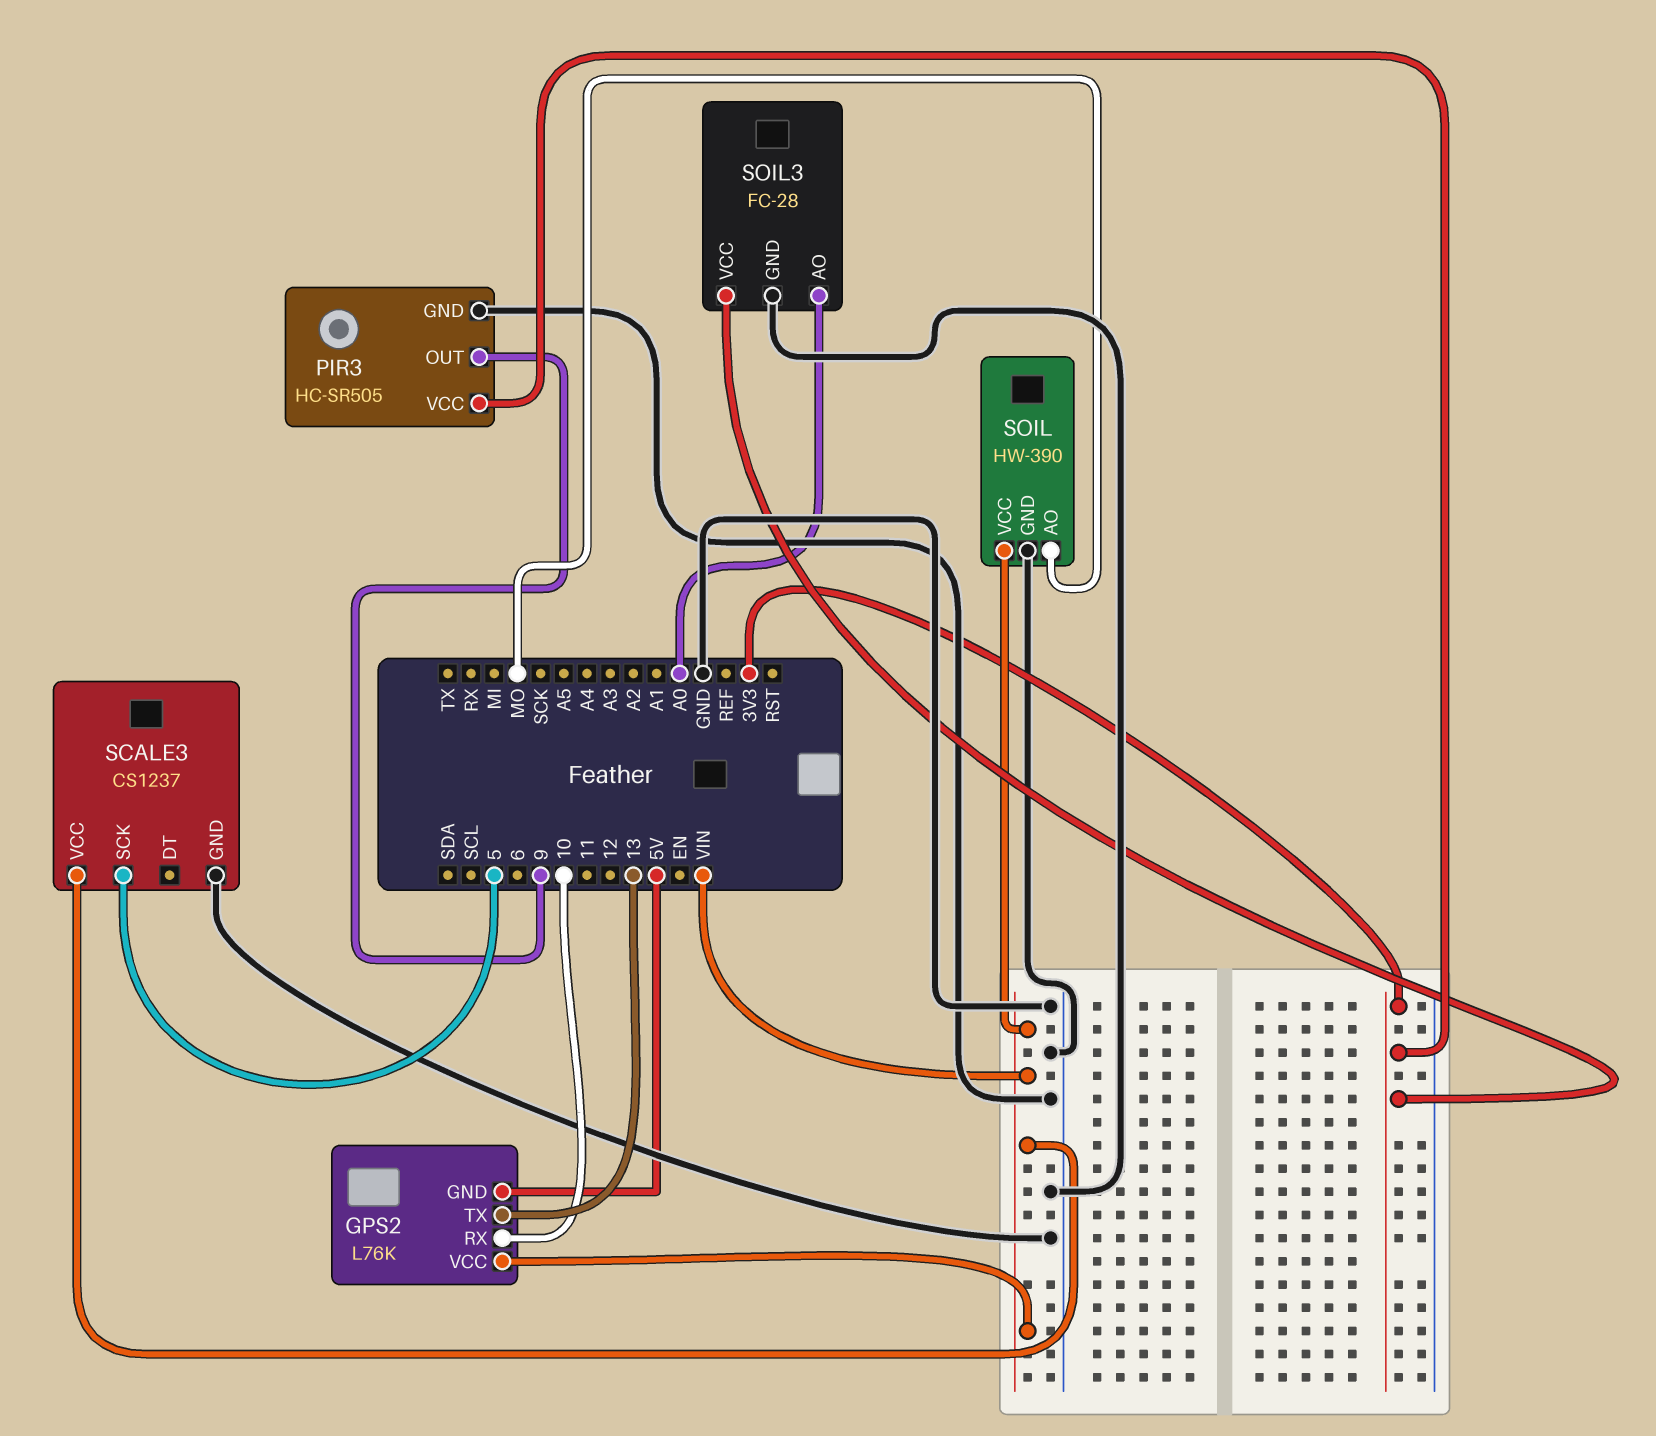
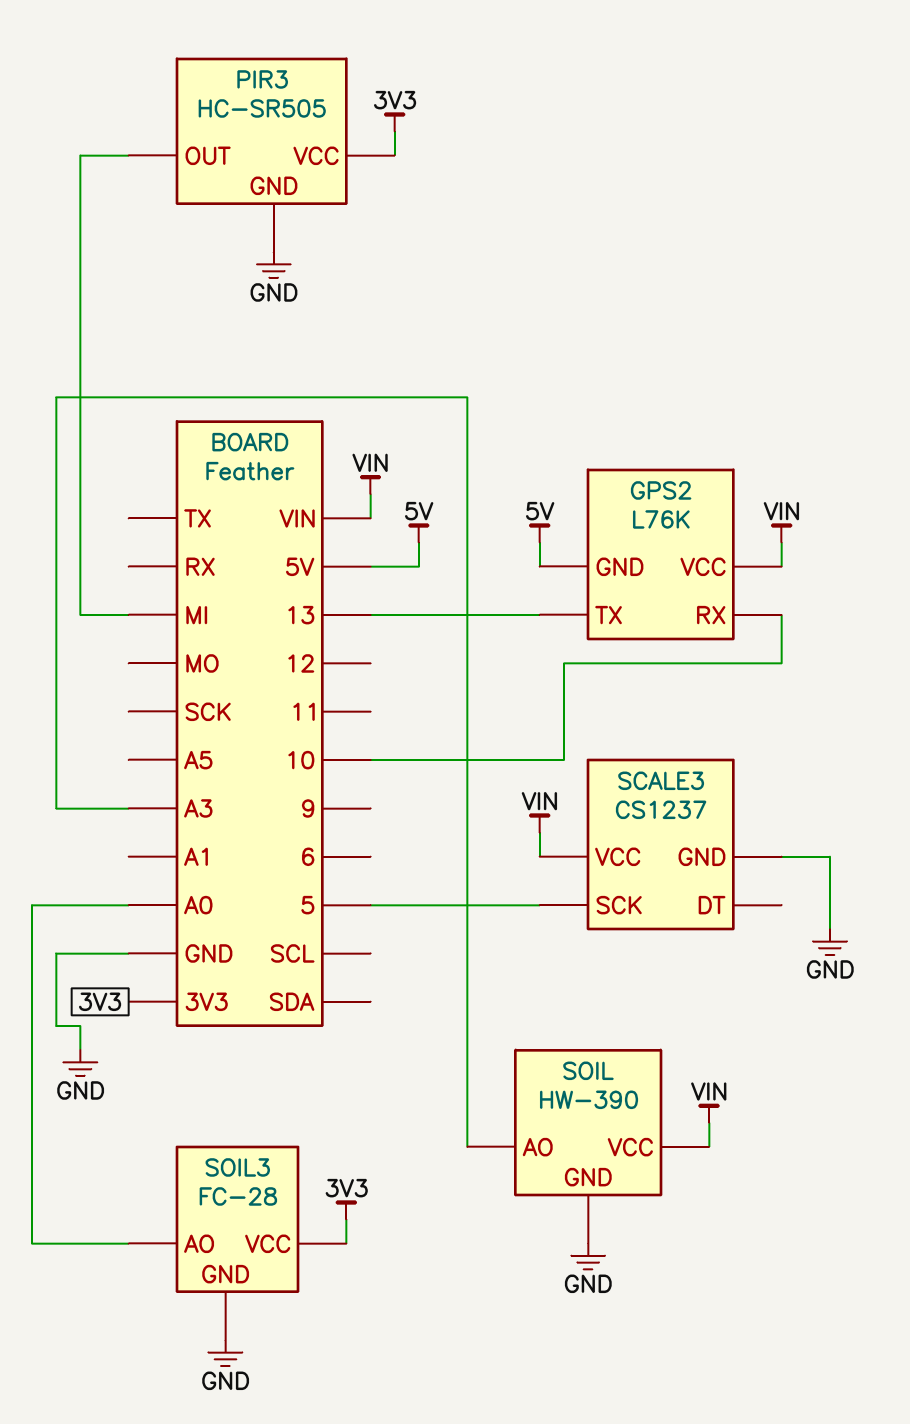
PIR3 pin OUT: 9 -> MI
SOIL pin AO: MO -> A3

